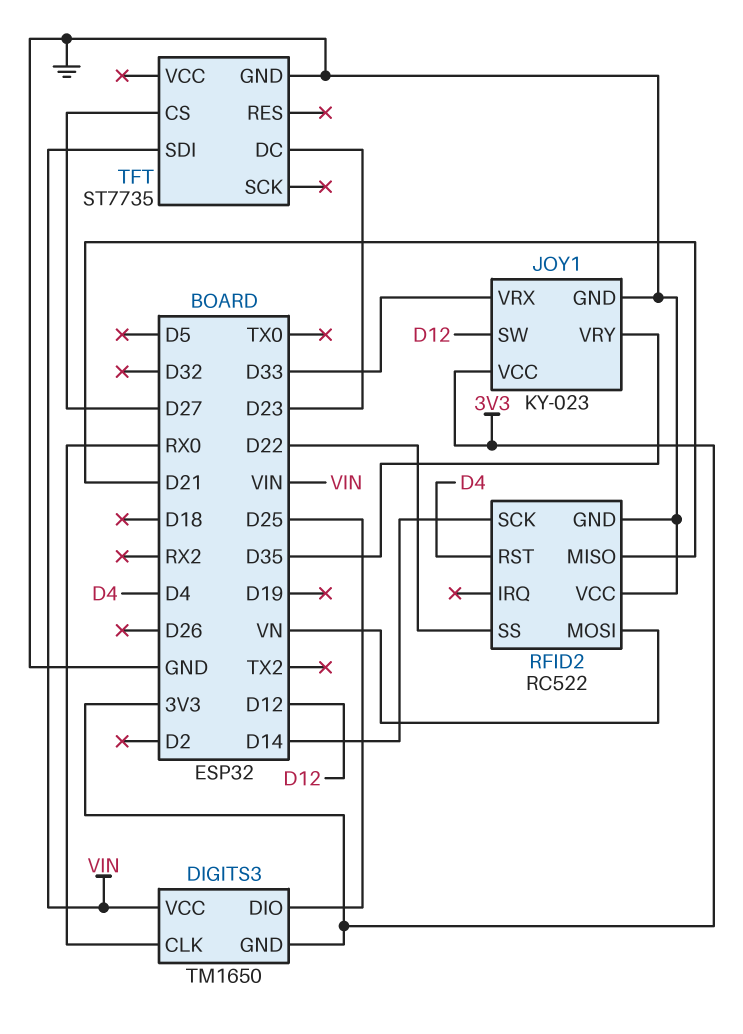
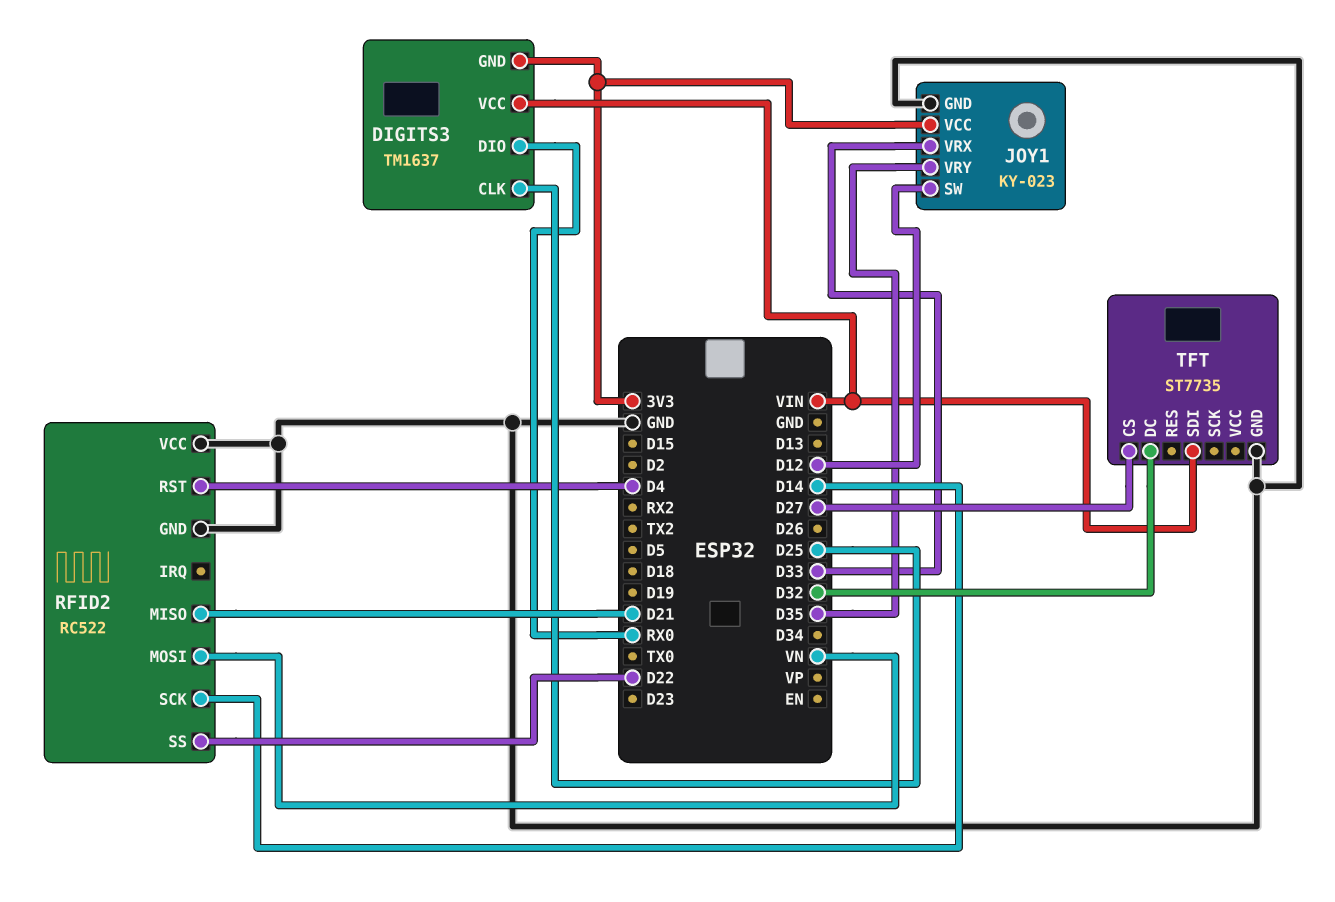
DIGITS3: TM1650 -> TM1637
DIGITS3 pin CLK: RX0 -> D25
DIGITS3 pin DIO: D25 -> RX0
TFT pin DC: D23 -> D32

